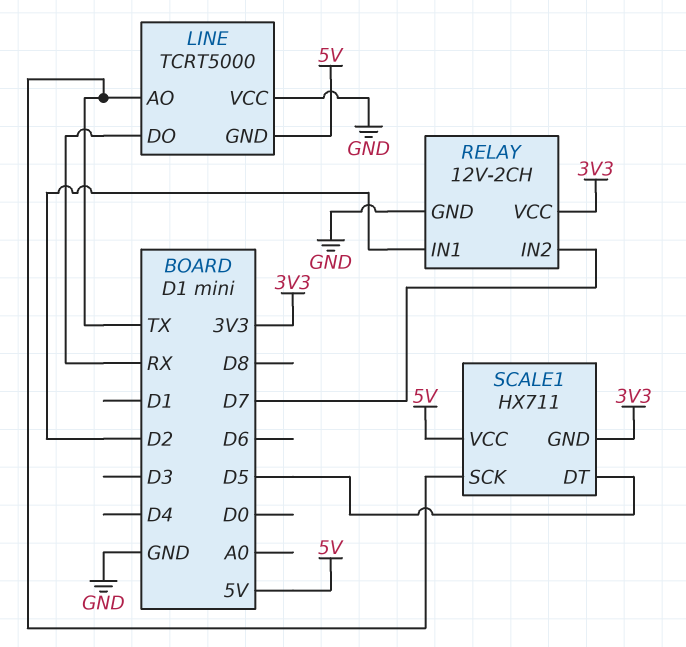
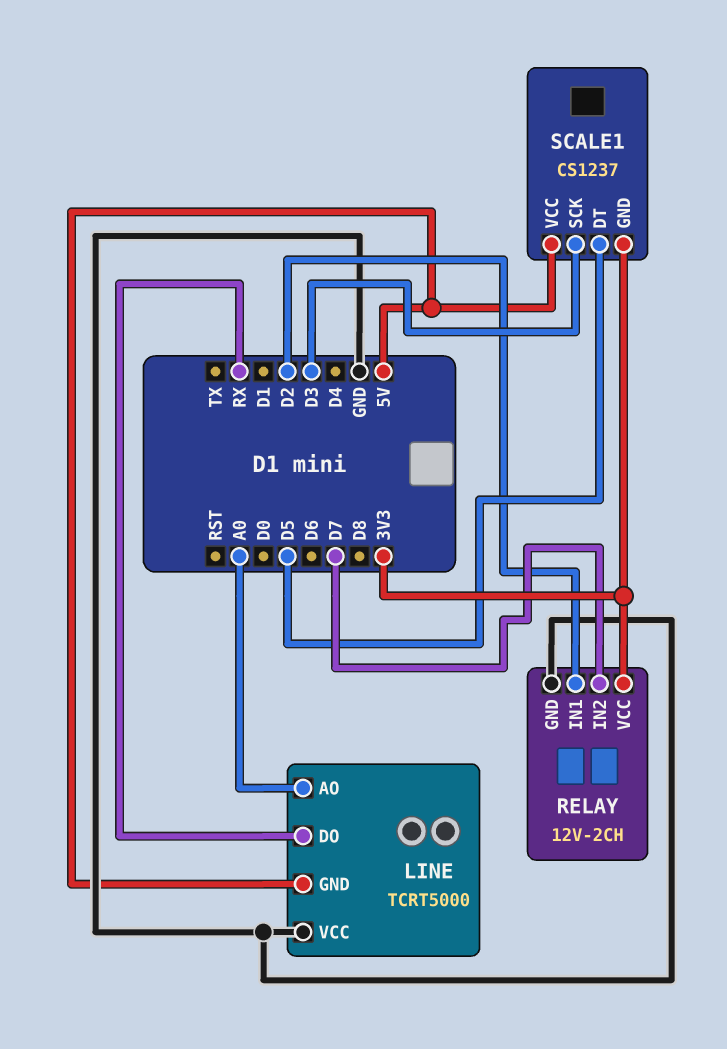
LINE pin AO: TX -> A0
SCALE1: HX711 -> CS1237
SCALE1 pin SCK: TX -> D3

